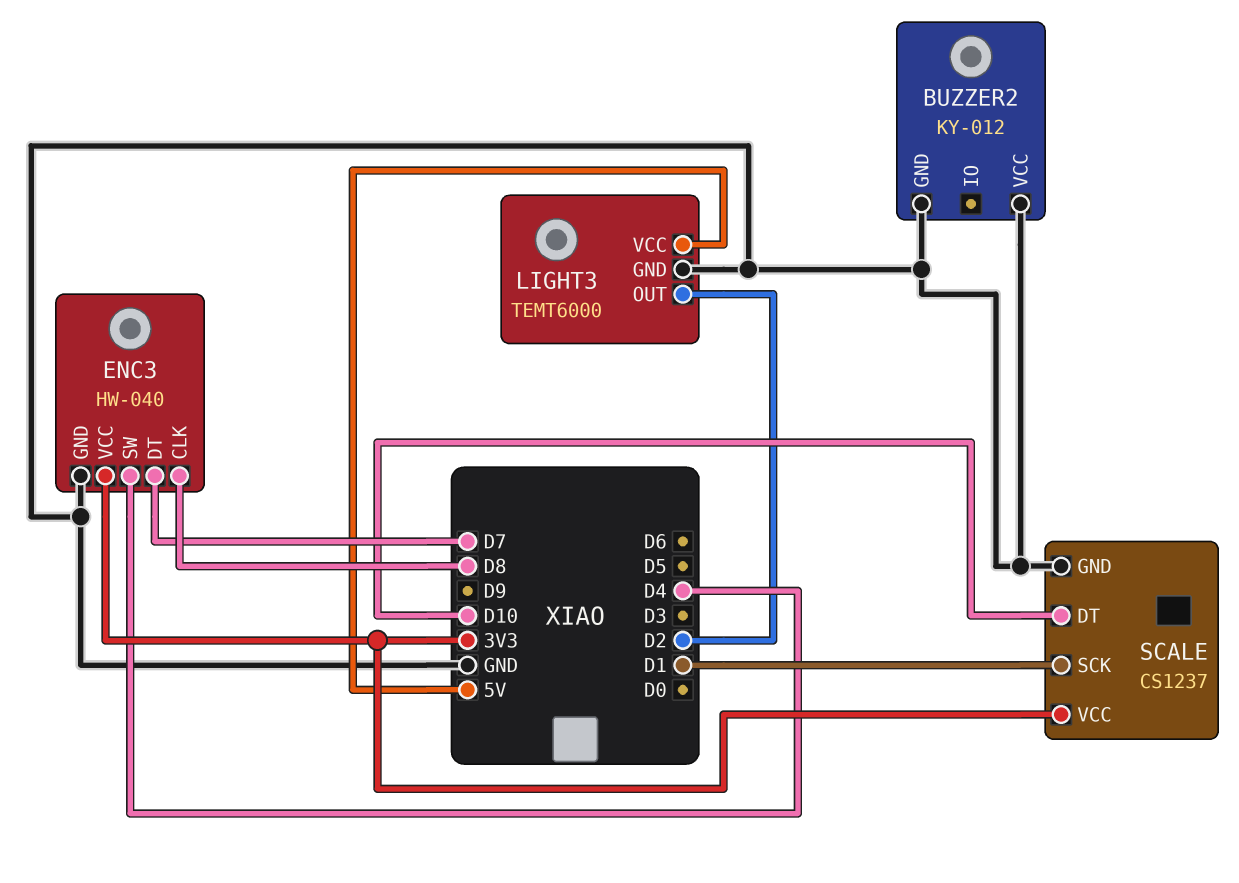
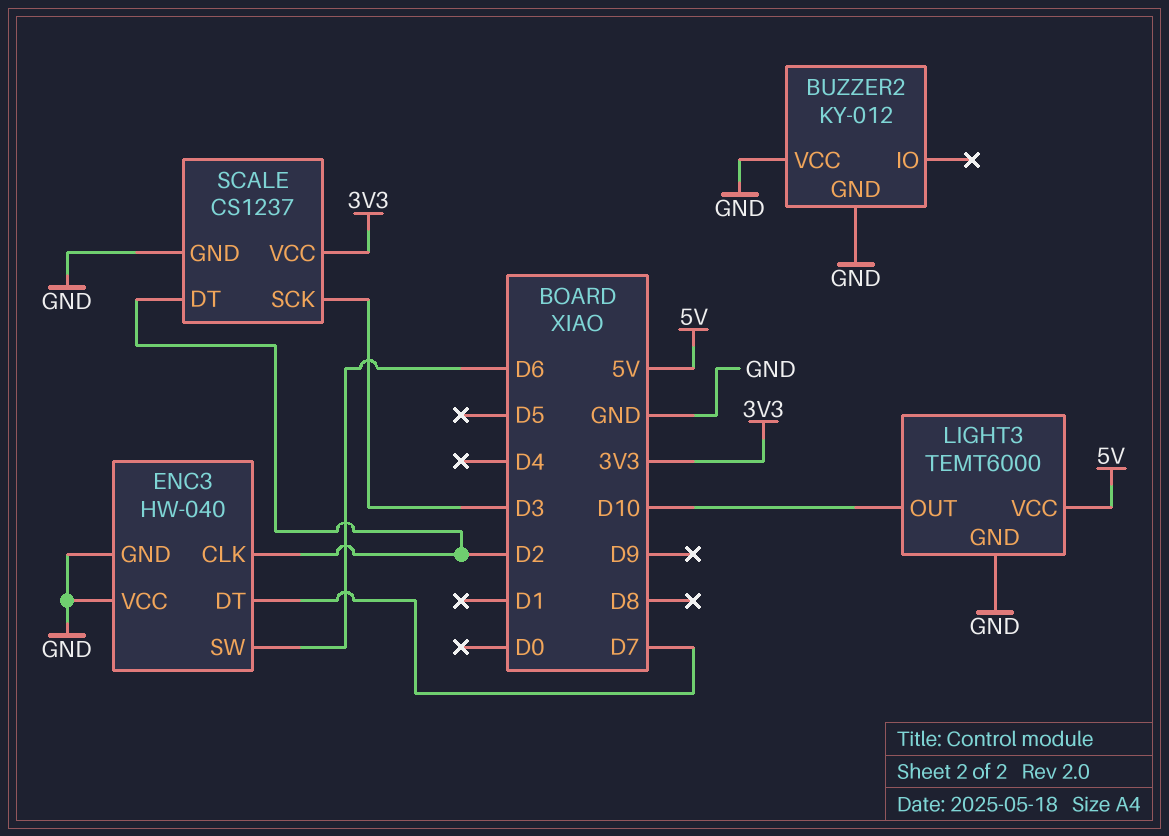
ENC3 pin CLK: D8 -> D2
ENC3 pin SW: D4 -> D6
ENC3 pin VCC: 3V3 -> GND
LIGHT3 pin OUT: D2 -> D10
SCALE pin DT: D10 -> D2
SCALE pin SCK: D1 -> D3

